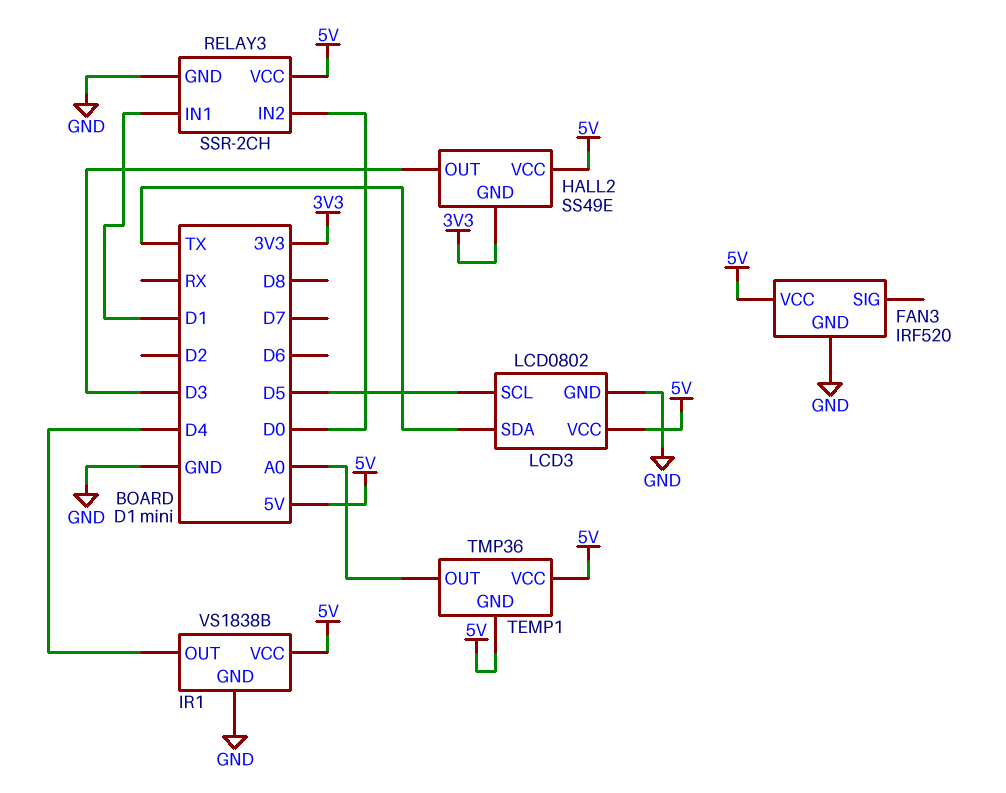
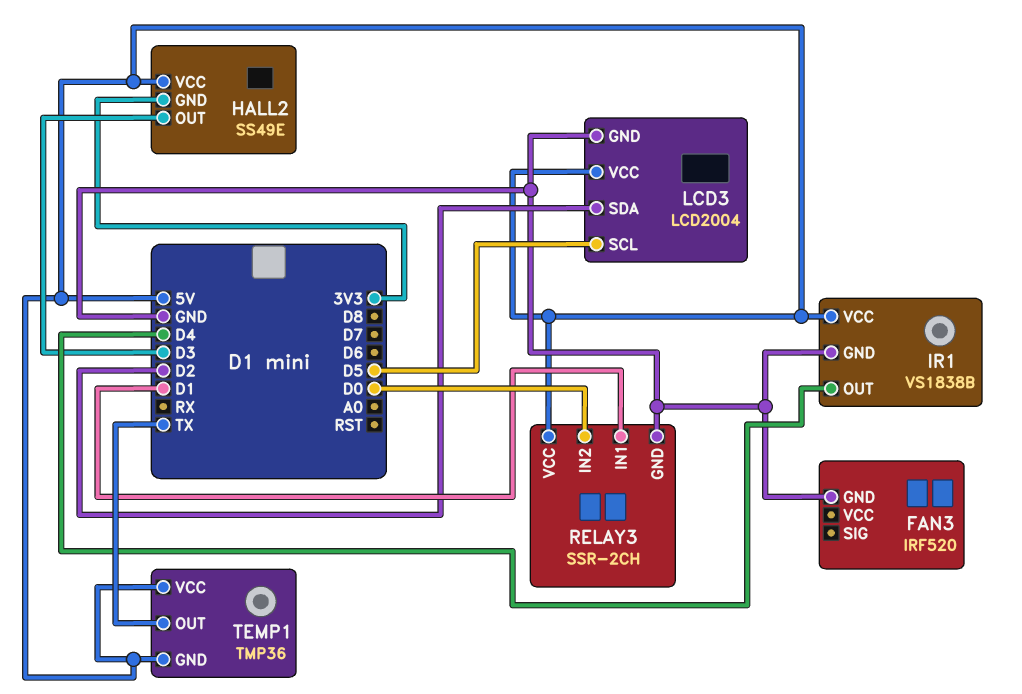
FAN3 pin VCC: 5V -> none
LCD3: LCD0802 -> LCD2004
LCD3 pin SDA: TX -> D2
TEMP1 pin OUT: A0 -> TX

